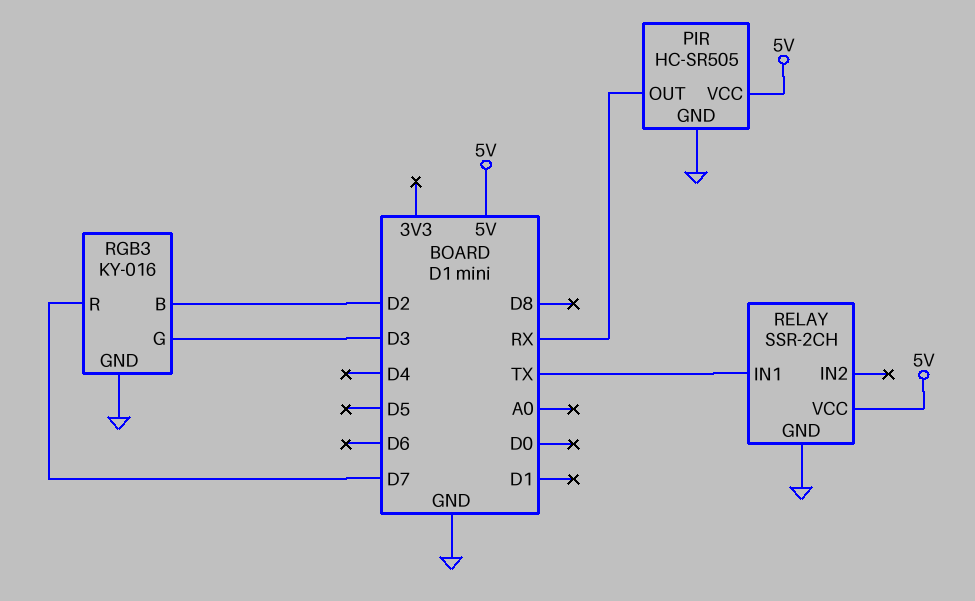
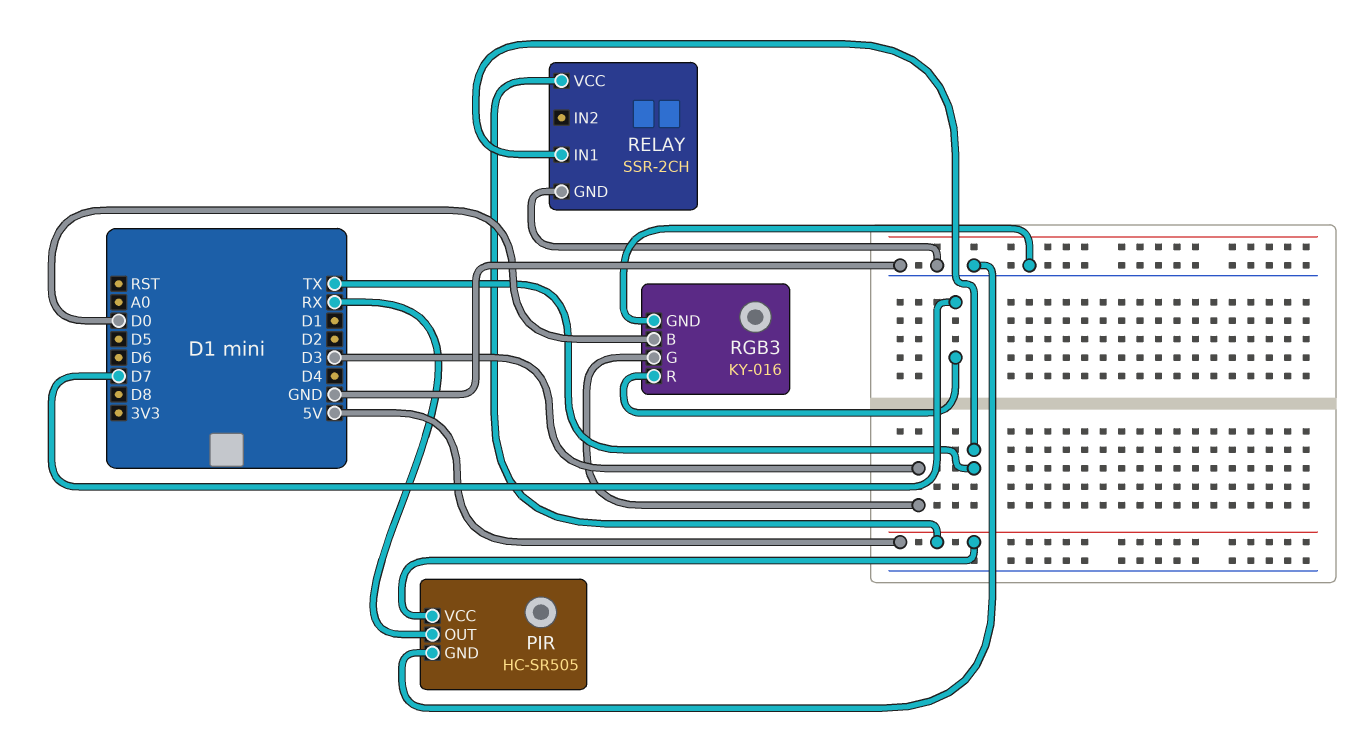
RGB3 pin B: D2 -> D0

